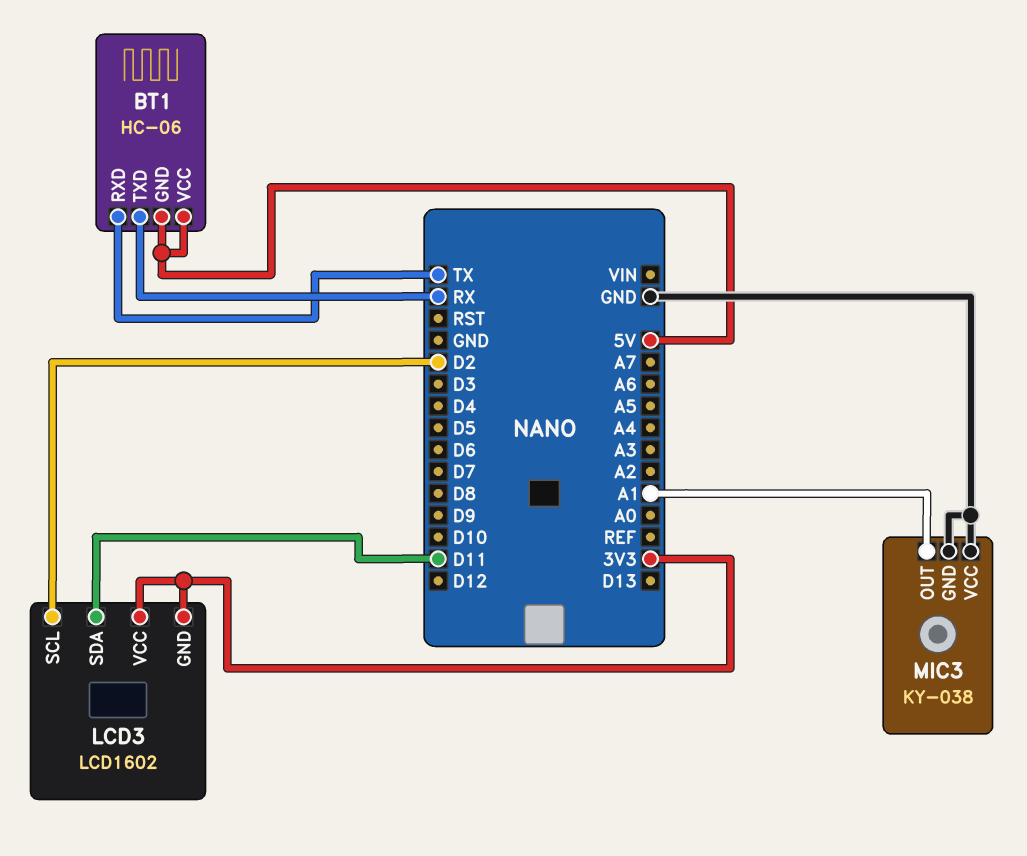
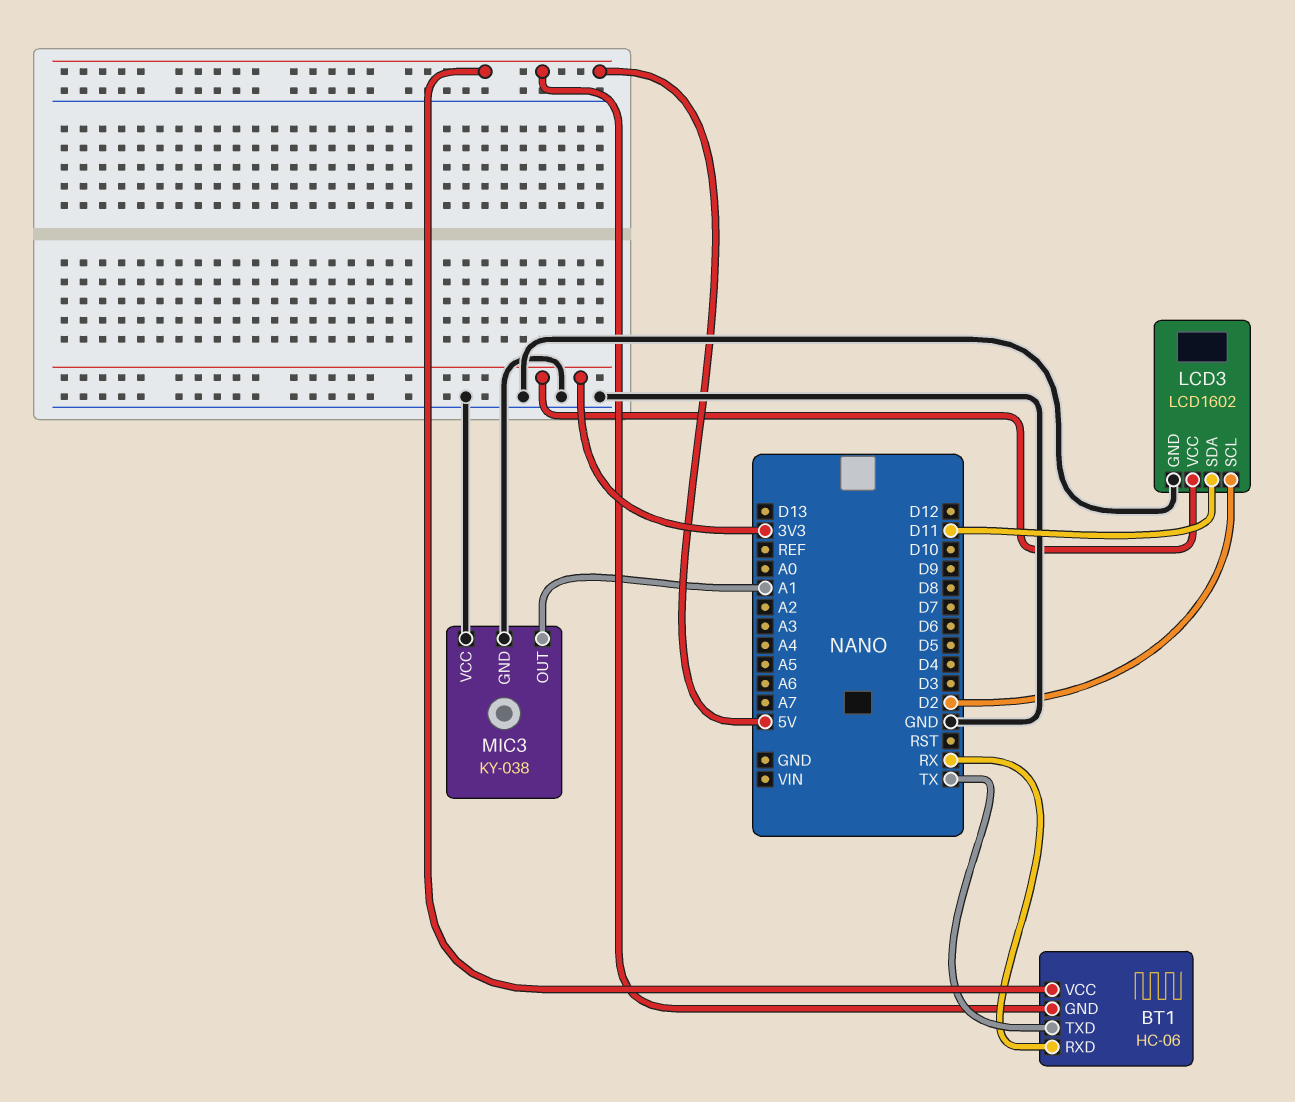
BT1 pin RXD: TX -> RX
BT1 pin TXD: RX -> TX
LCD3 pin GND: 3V3 -> GND

